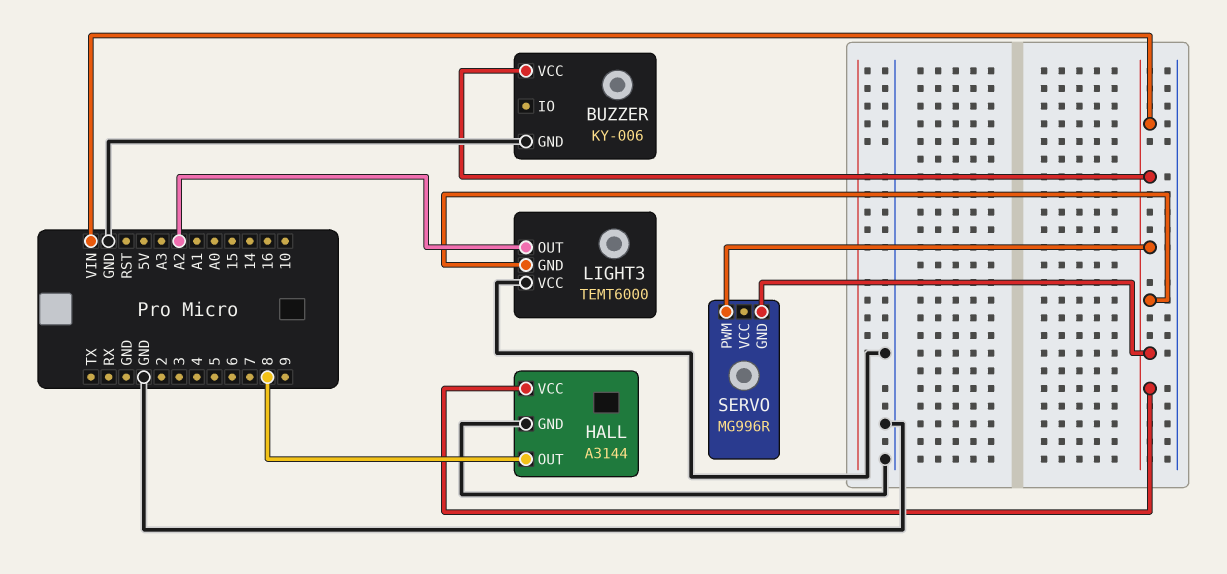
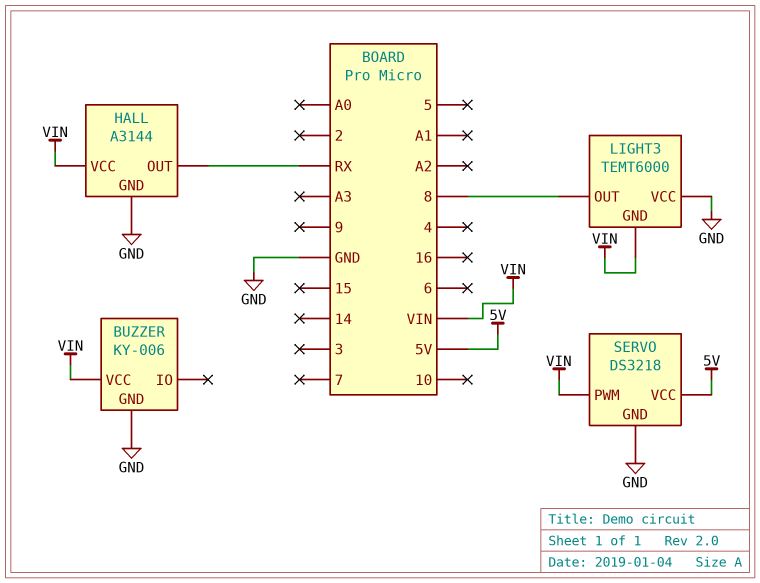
HALL pin OUT: 8 -> RX
LIGHT3 pin OUT: A2 -> 8
SERVO: MG996R -> DS3218
SERVO pin GND: VIN -> GND
SERVO pin VCC: none -> 5V

